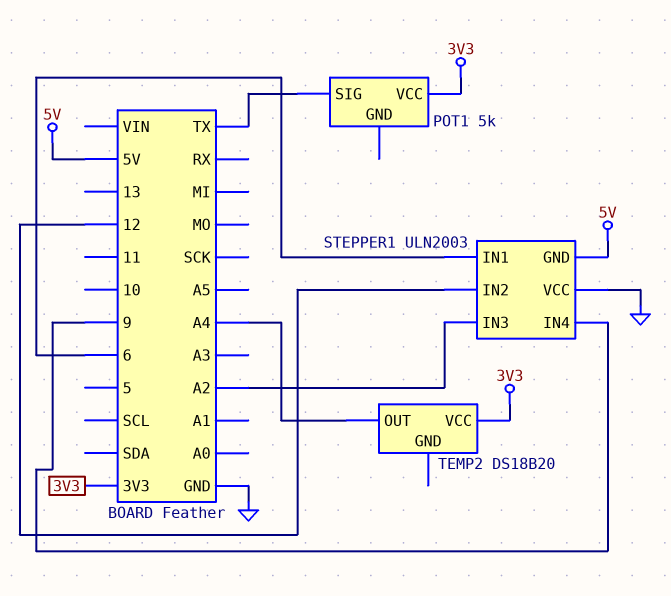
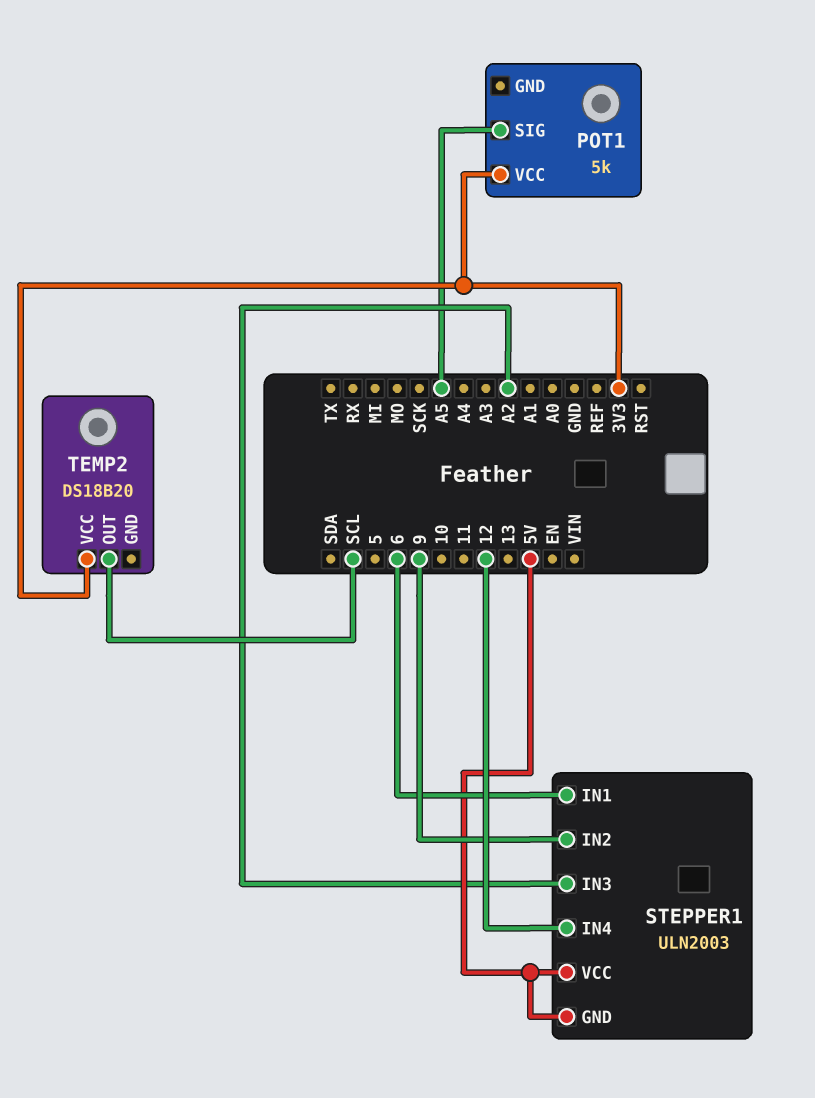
POT1 pin SIG: TX -> A5
STEPPER1 pin IN2: 12 -> 9
STEPPER1 pin IN4: 9 -> 12
STEPPER1 pin VCC: GND -> 5V
TEMP2 pin OUT: A4 -> SCL

